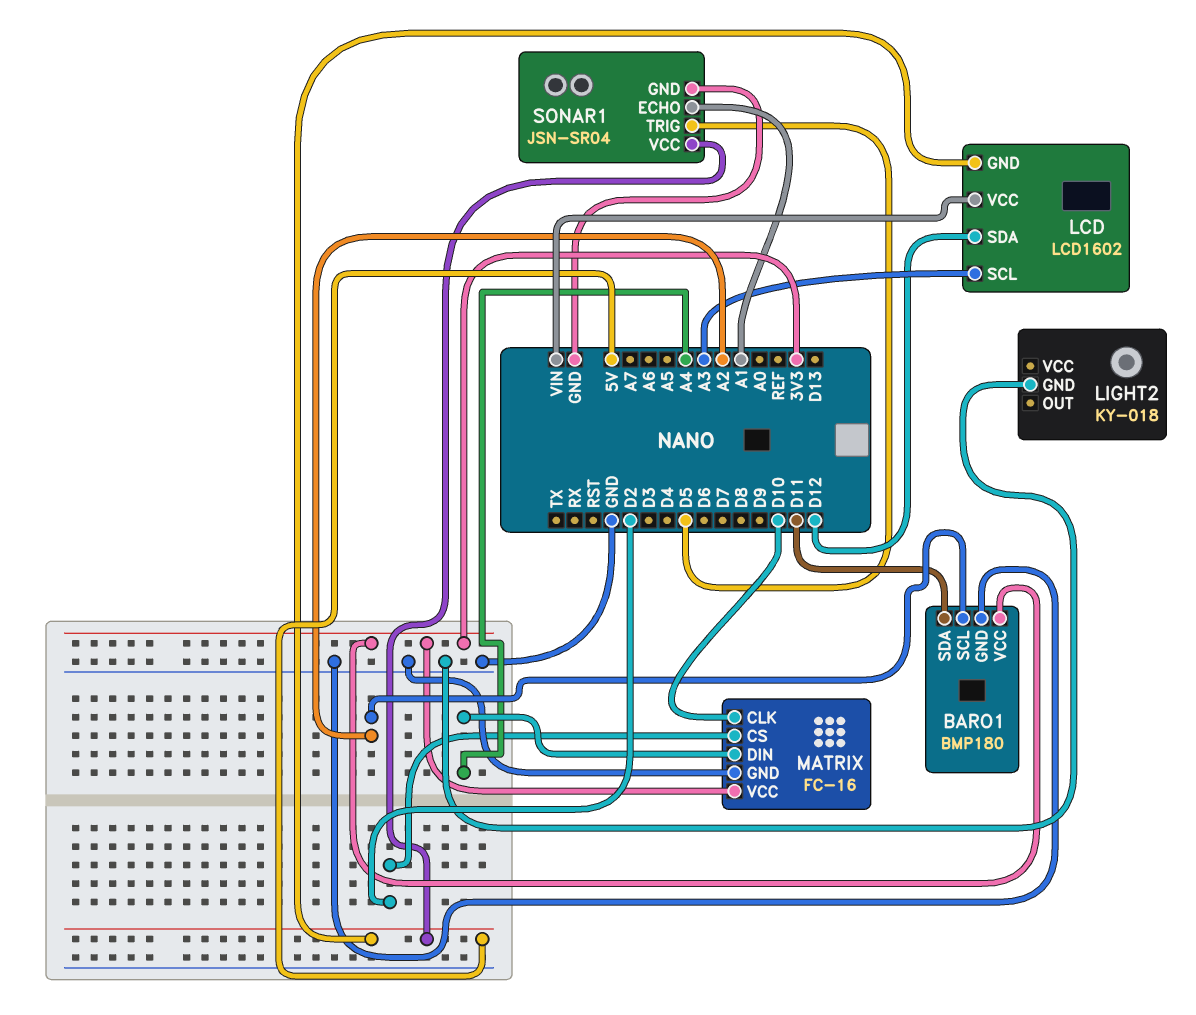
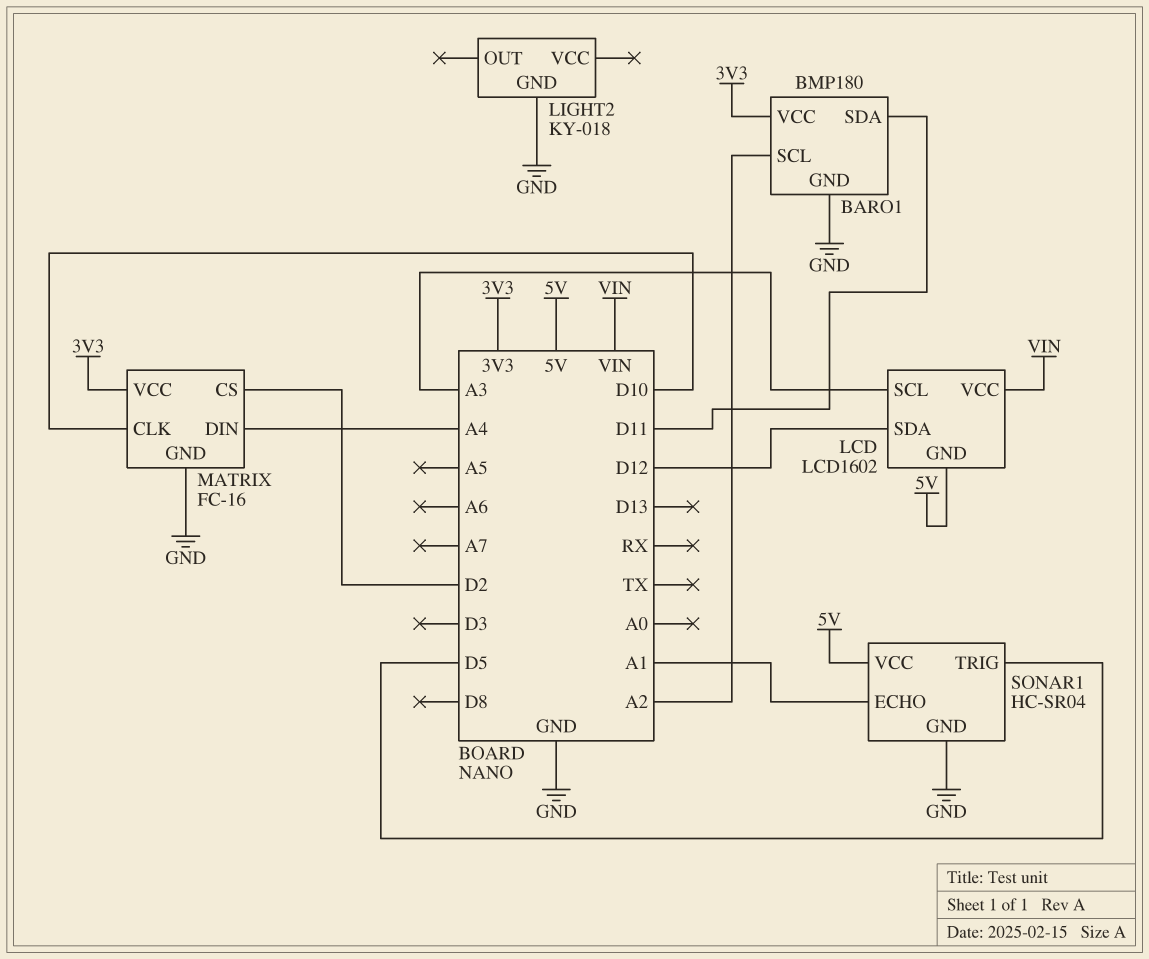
SONAR1: JSN-SR04 -> HC-SR04

